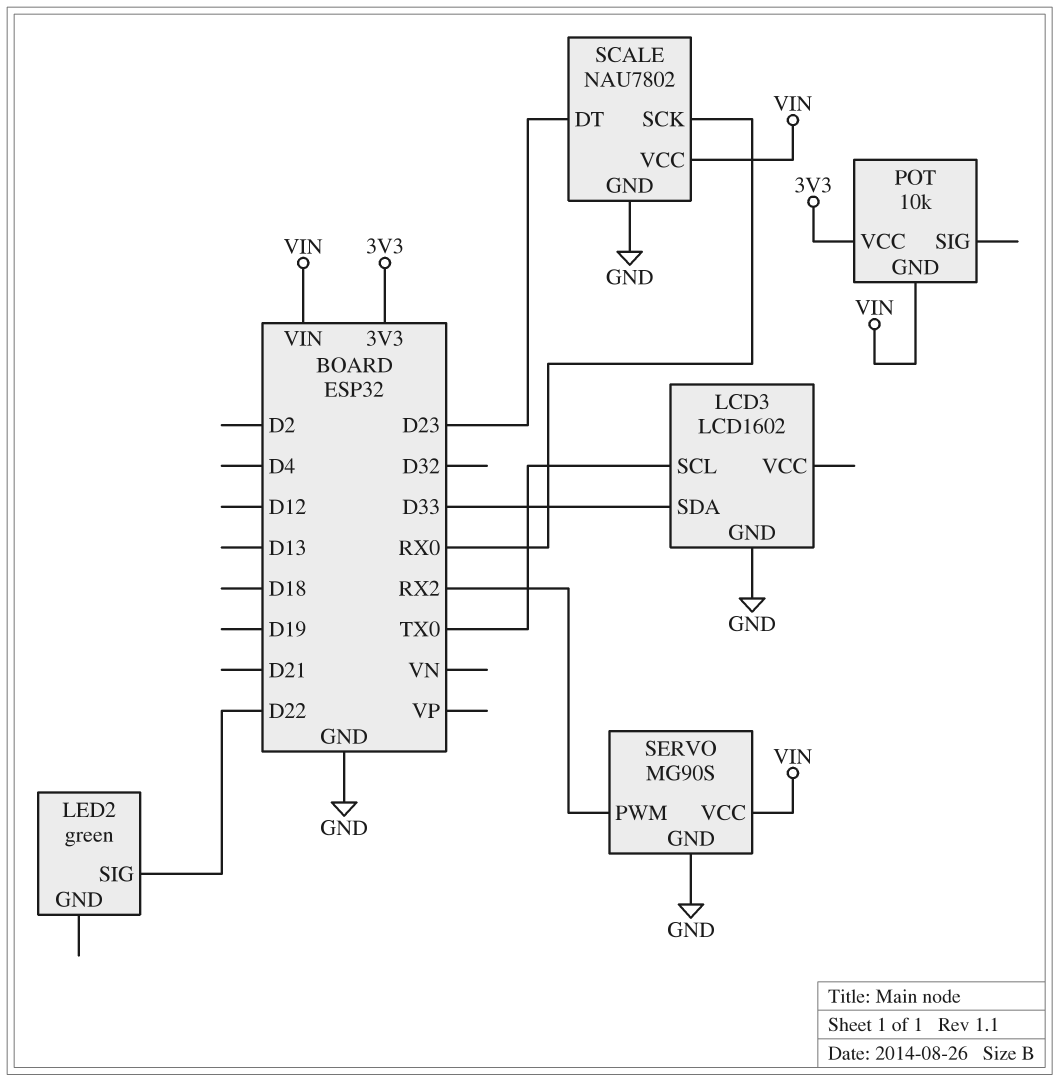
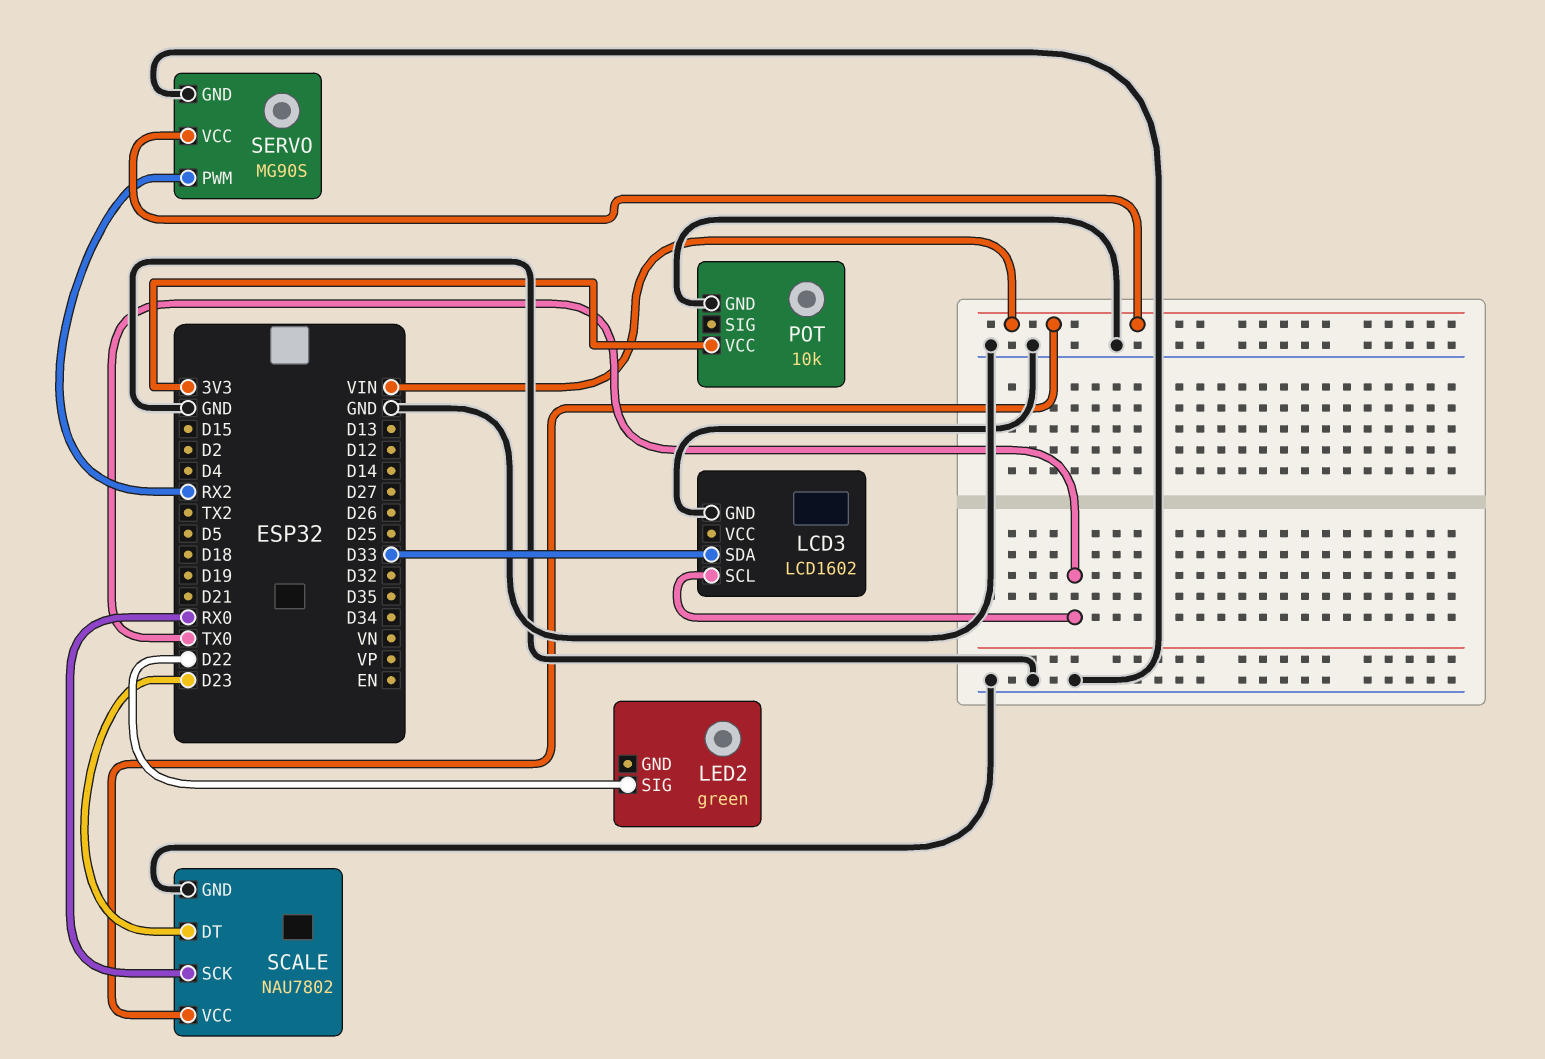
POT pin GND: VIN -> GND

